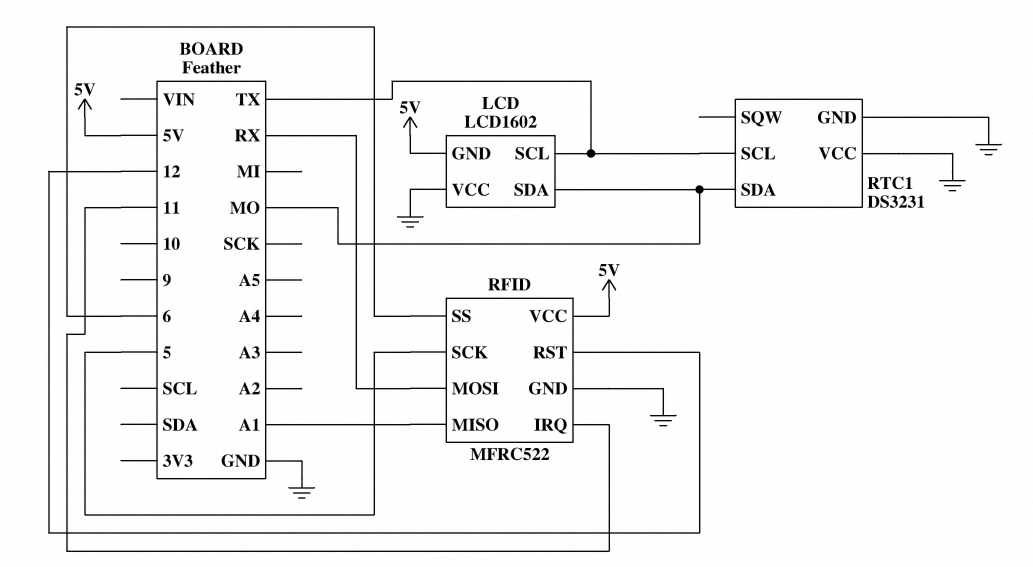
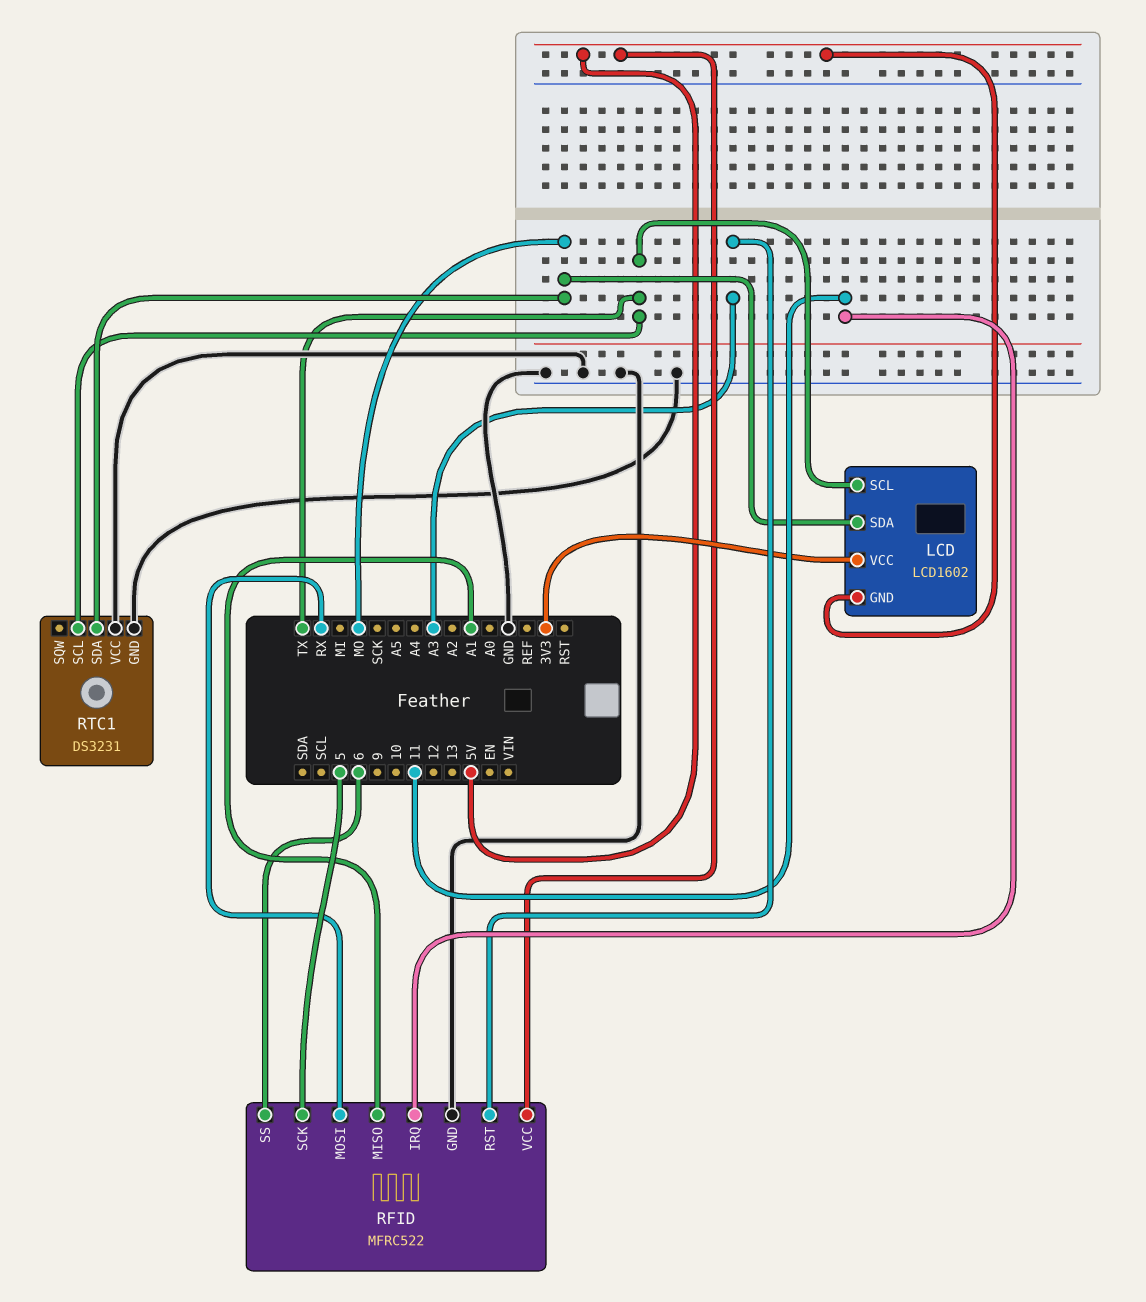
LCD pin VCC: GND -> 3V3
RFID pin RST: 12 -> A3

